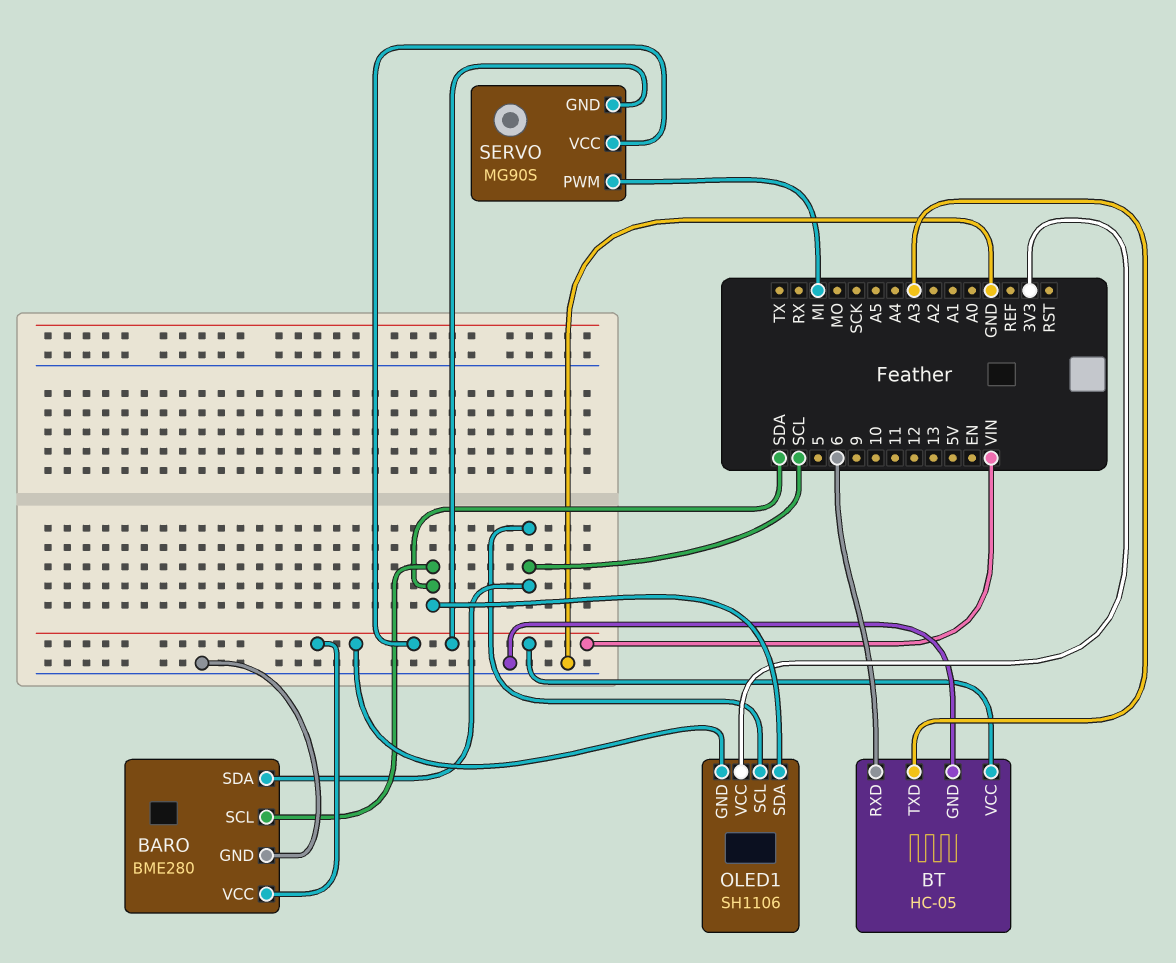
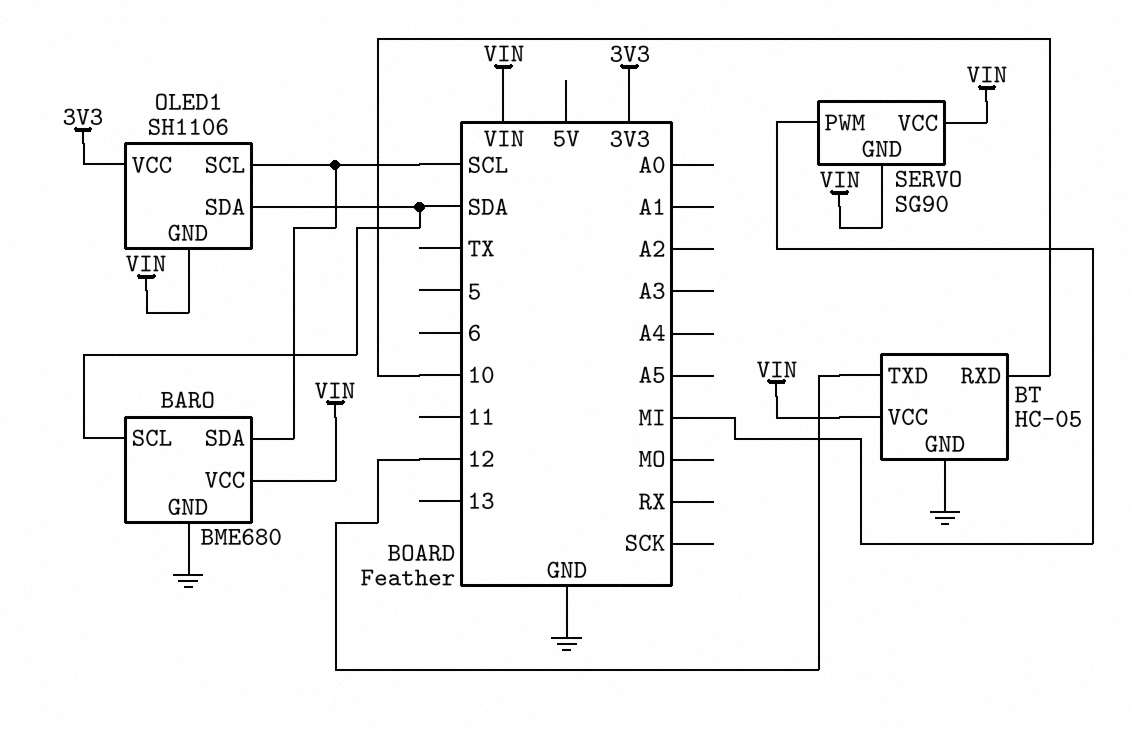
BARO: BME280 -> BME680
BT pin RXD: 6 -> 10
BT pin TXD: A3 -> 12
SERVO: MG90S -> SG90

